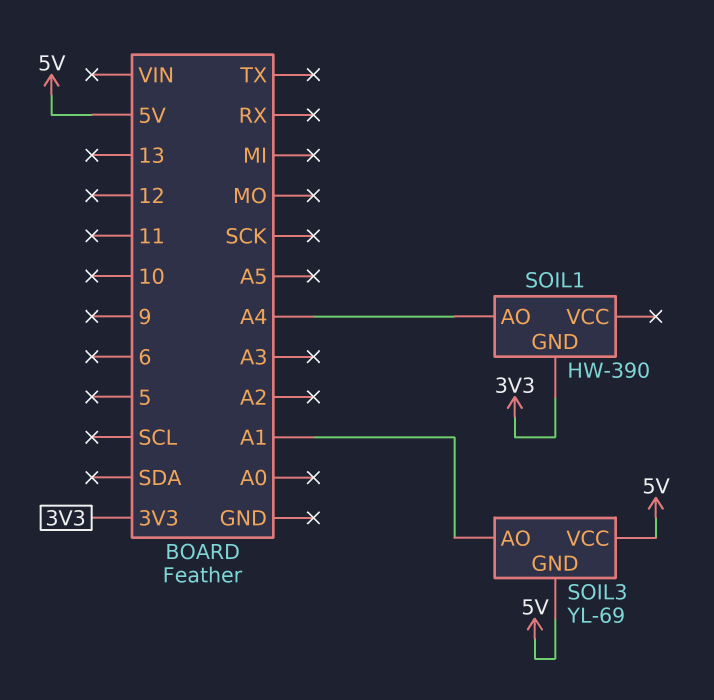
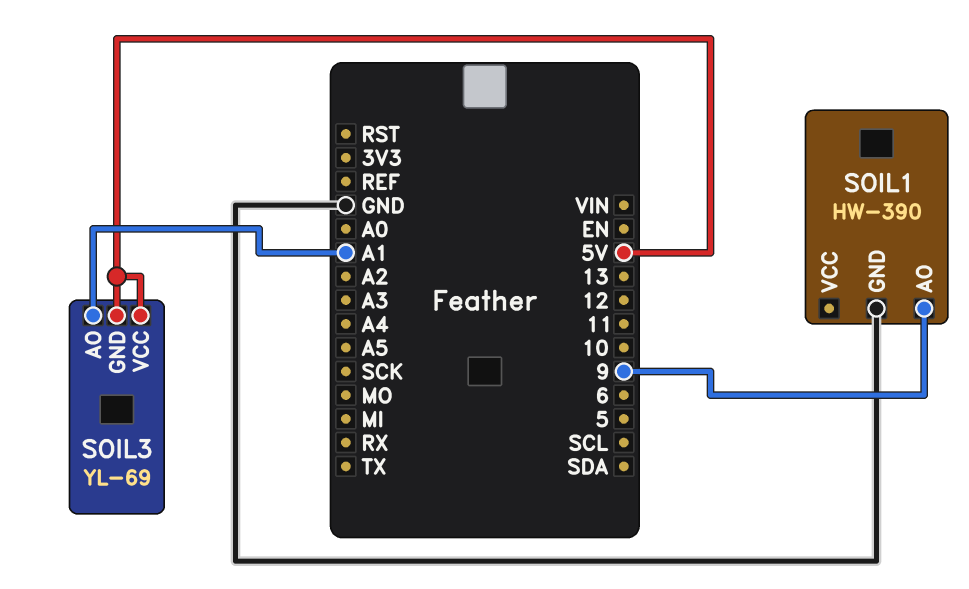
SOIL1 pin AO: A4 -> 9
SOIL1 pin GND: 3V3 -> GND

